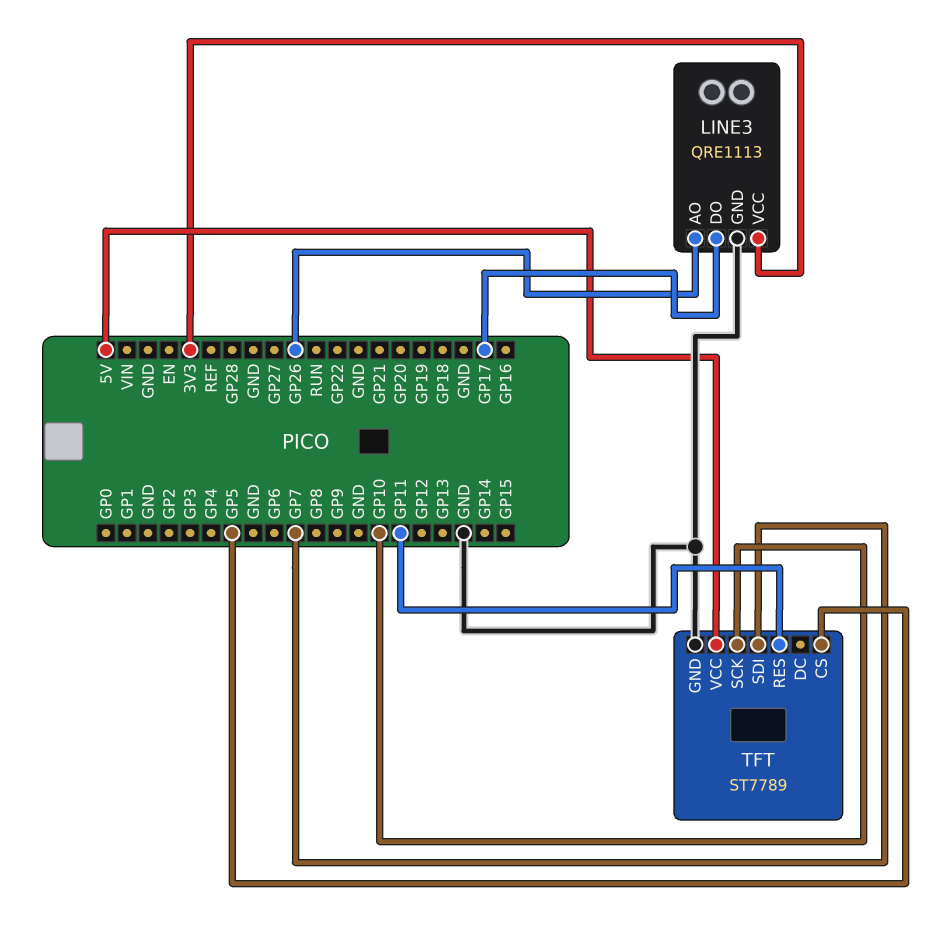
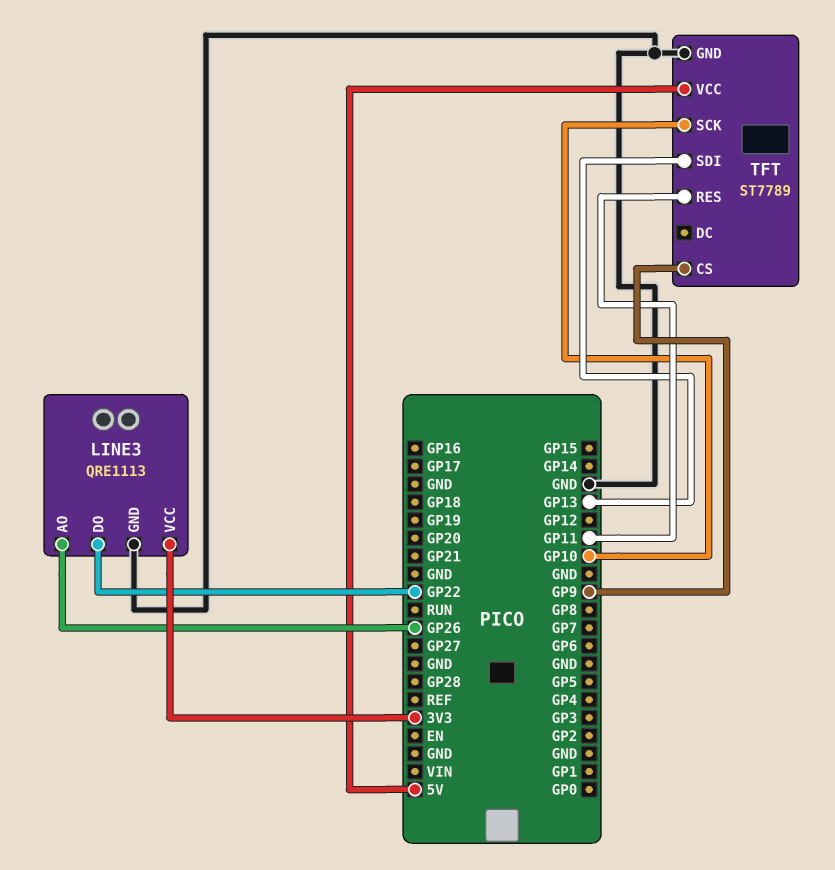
LINE3 pin DO: GP17 -> GP22
TFT pin CS: GP5 -> GP9
TFT pin SDI: GP7 -> GP13

